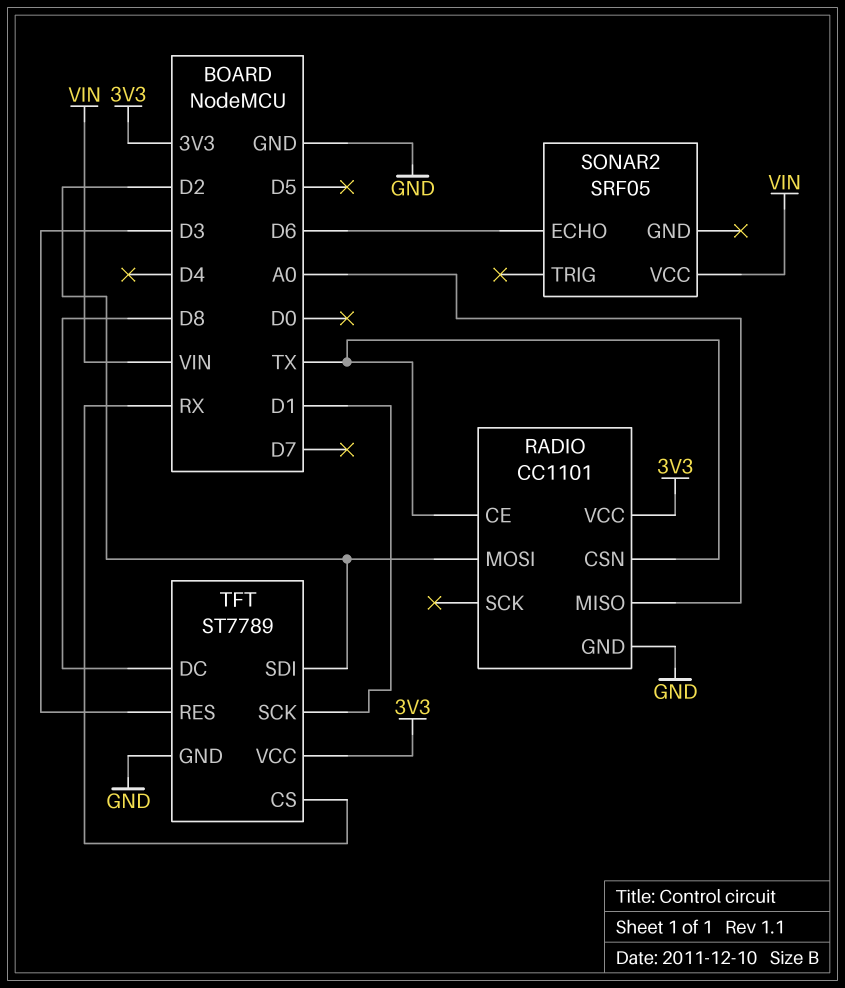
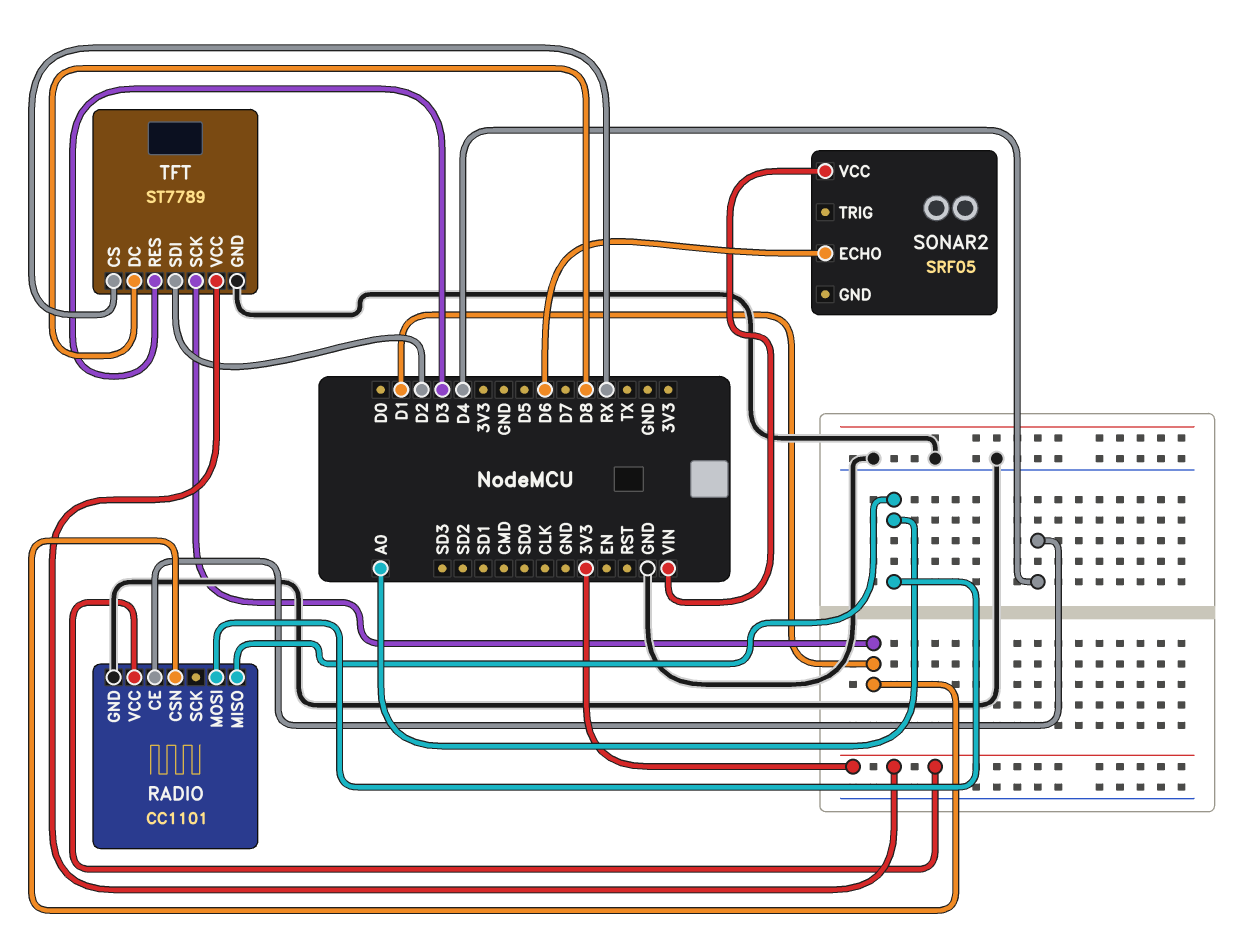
RADIO pin CE: TX -> D4
RADIO pin CSN: TX -> D1
RADIO pin MOSI: D2 -> A0

